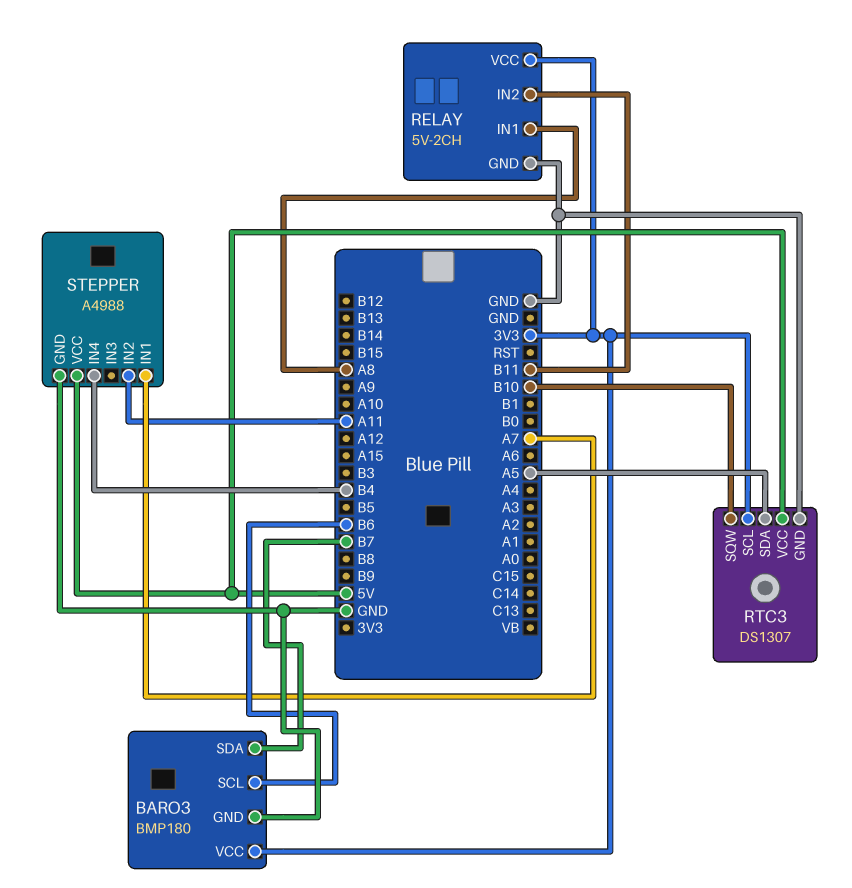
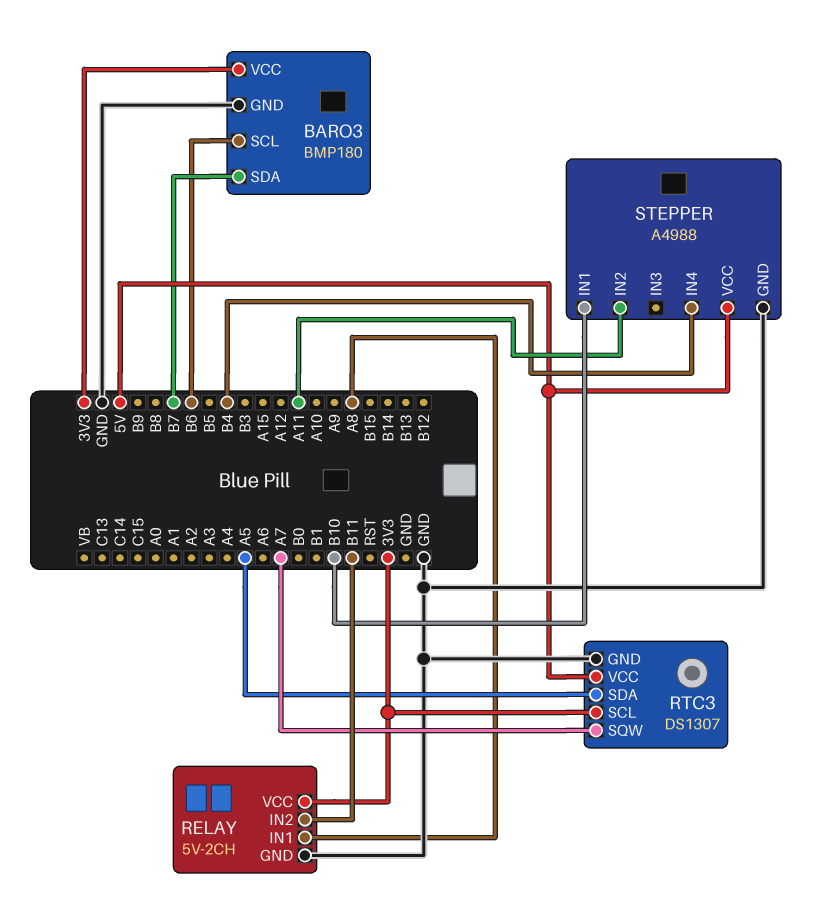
RTC3 pin SQW: B10 -> A7
STEPPER pin IN1: A7 -> B10

